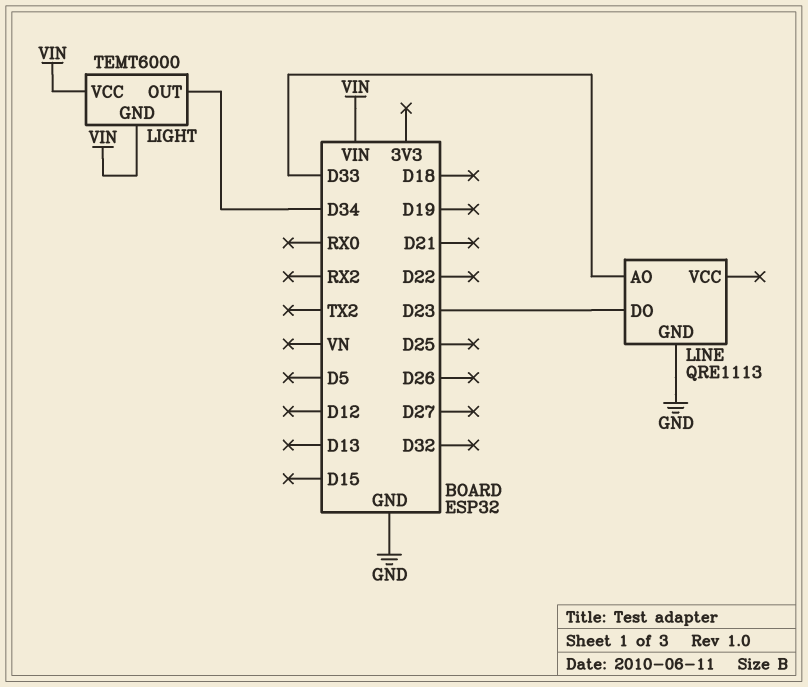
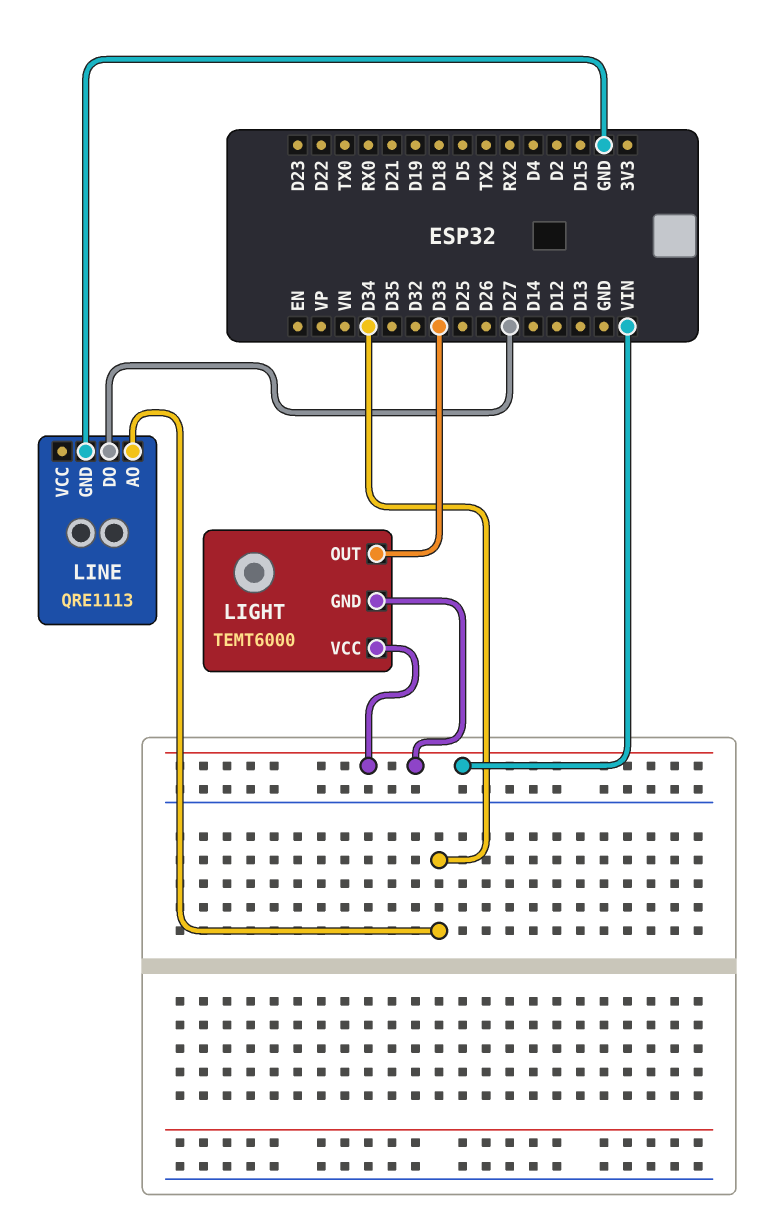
LIGHT pin OUT: D34 -> D33
LINE pin AO: D33 -> D34
LINE pin DO: D23 -> D27

